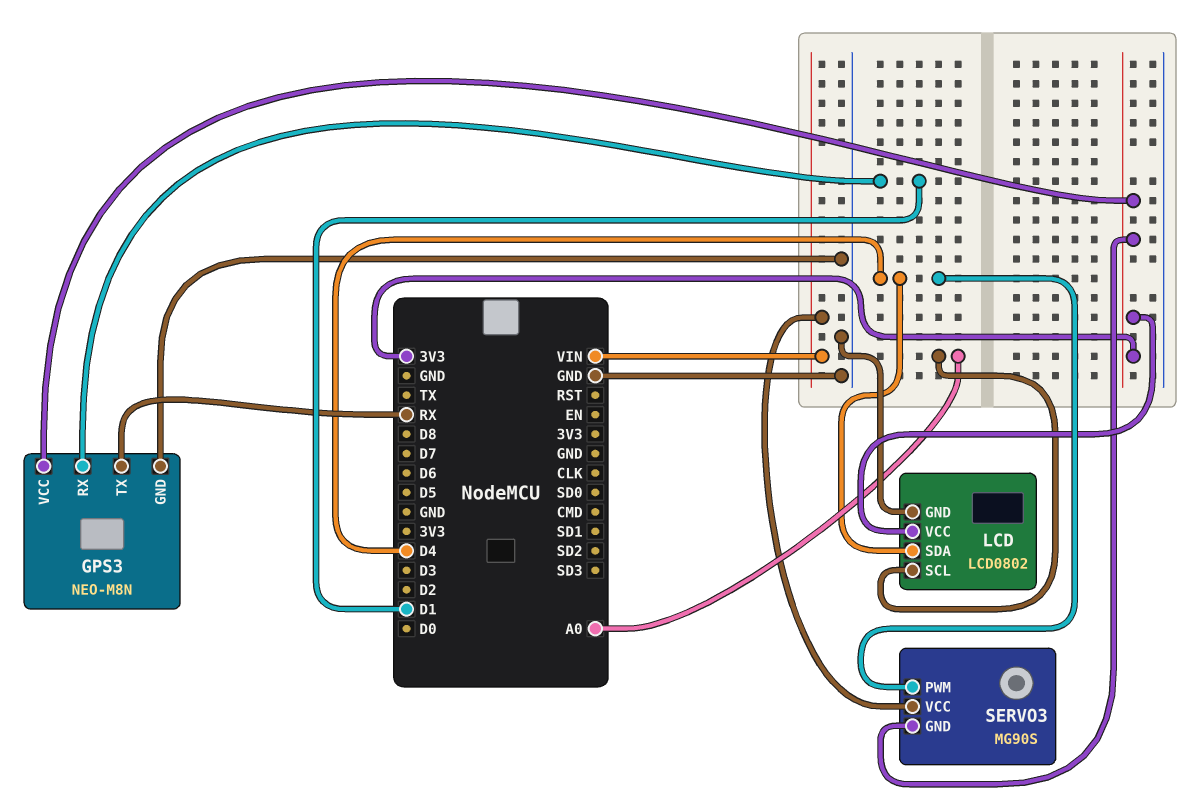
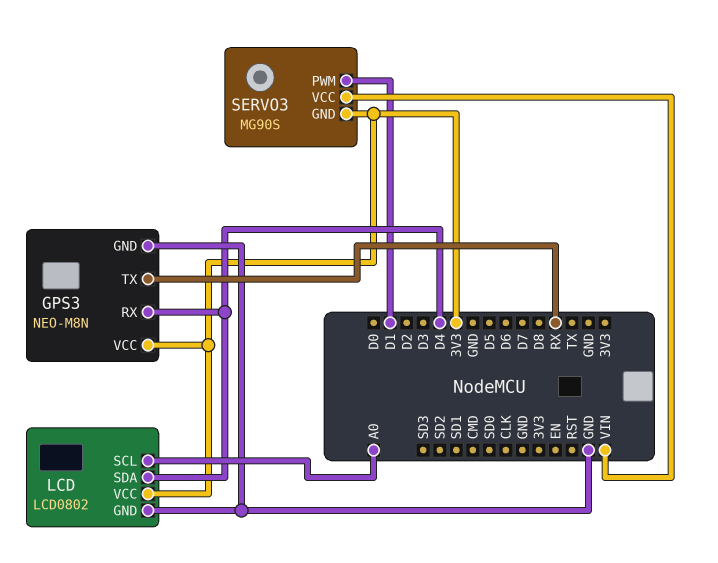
GPS3 pin RX: D1 -> D4
SERVO3 pin PWM: D4 -> D1

